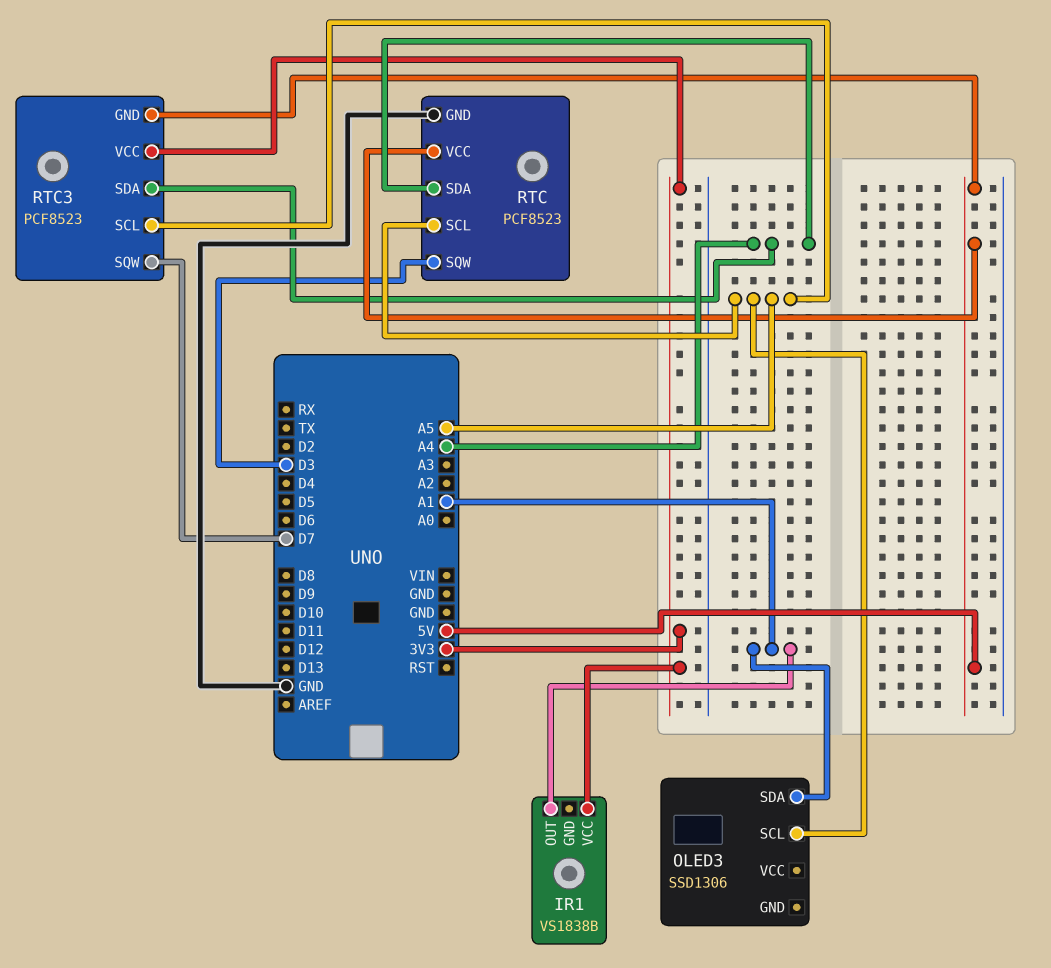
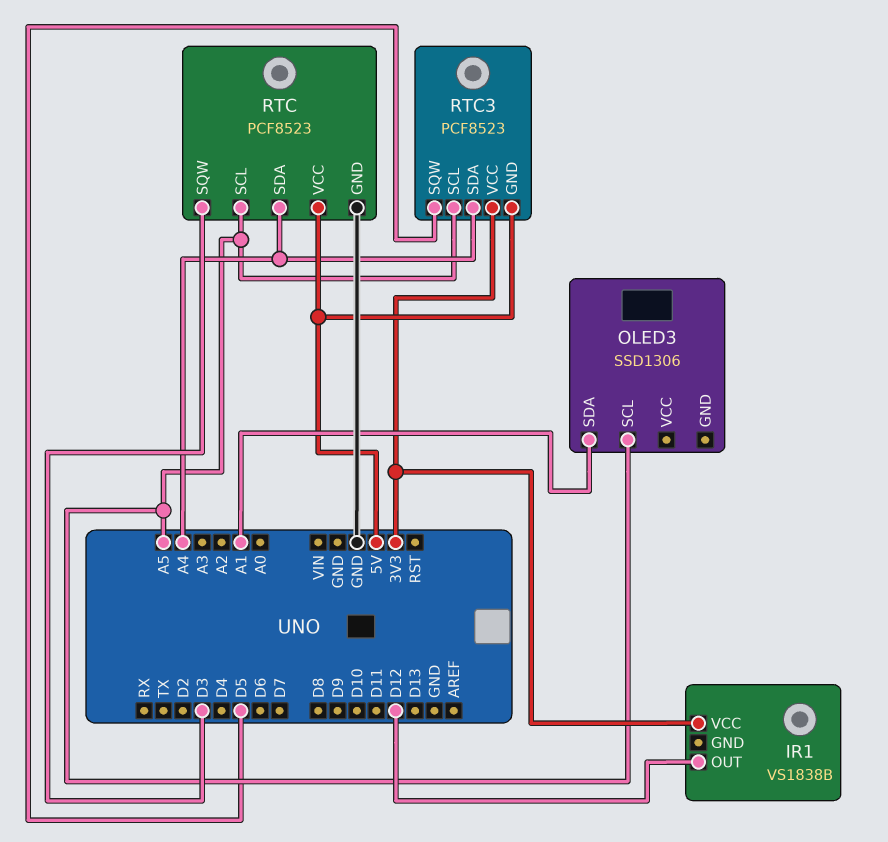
IR1 pin OUT: A1 -> D12
RTC3 pin SQW: D7 -> D5

